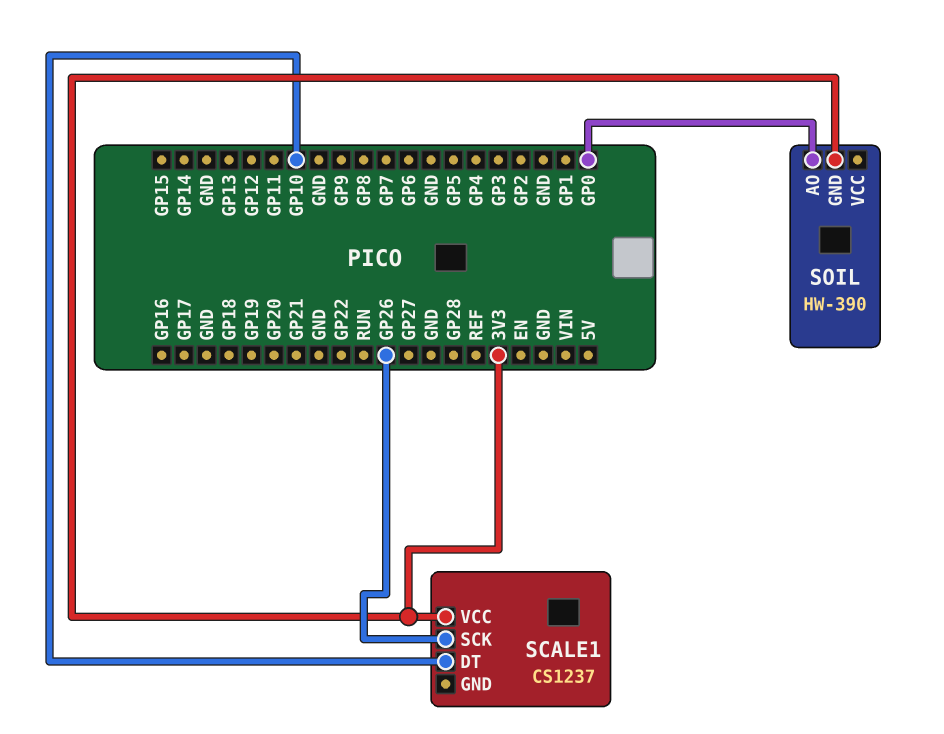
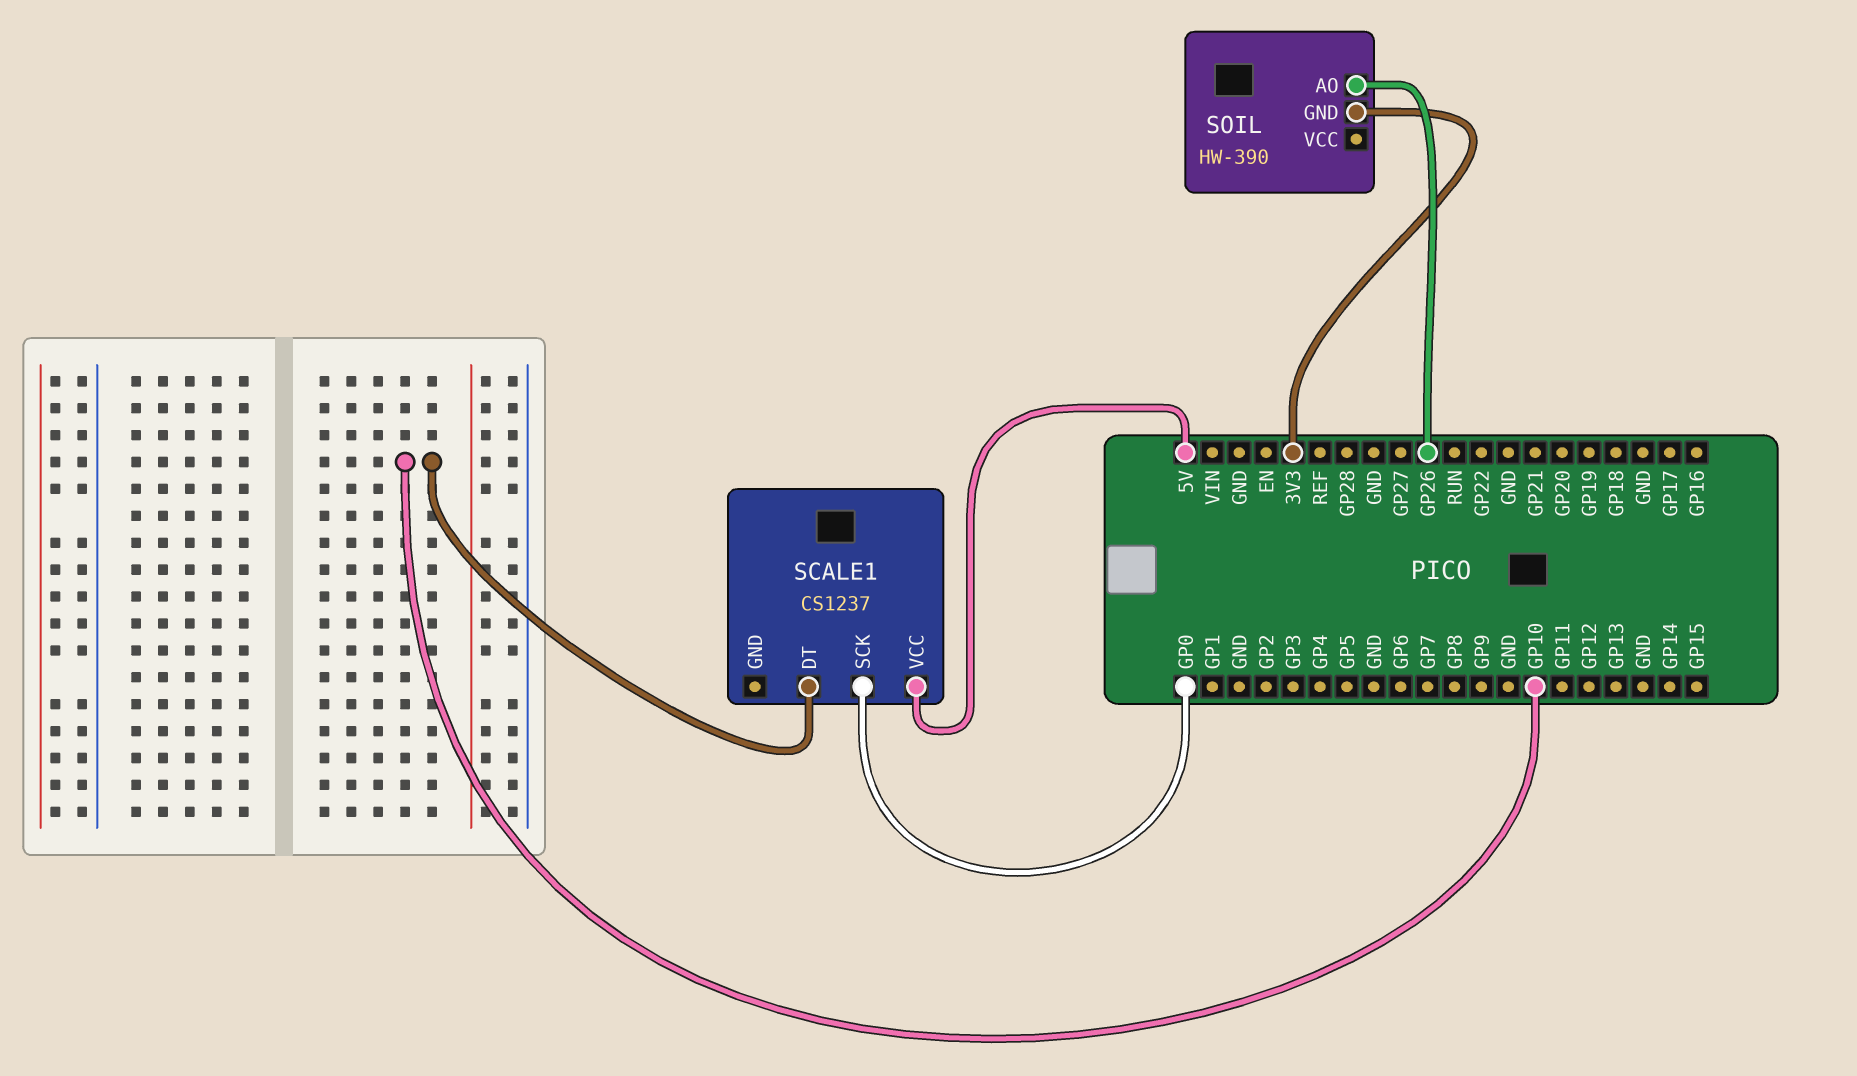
SCALE1 pin SCK: GP26 -> GP0
SCALE1 pin VCC: 3V3 -> 5V
SOIL pin AO: GP0 -> GP26

